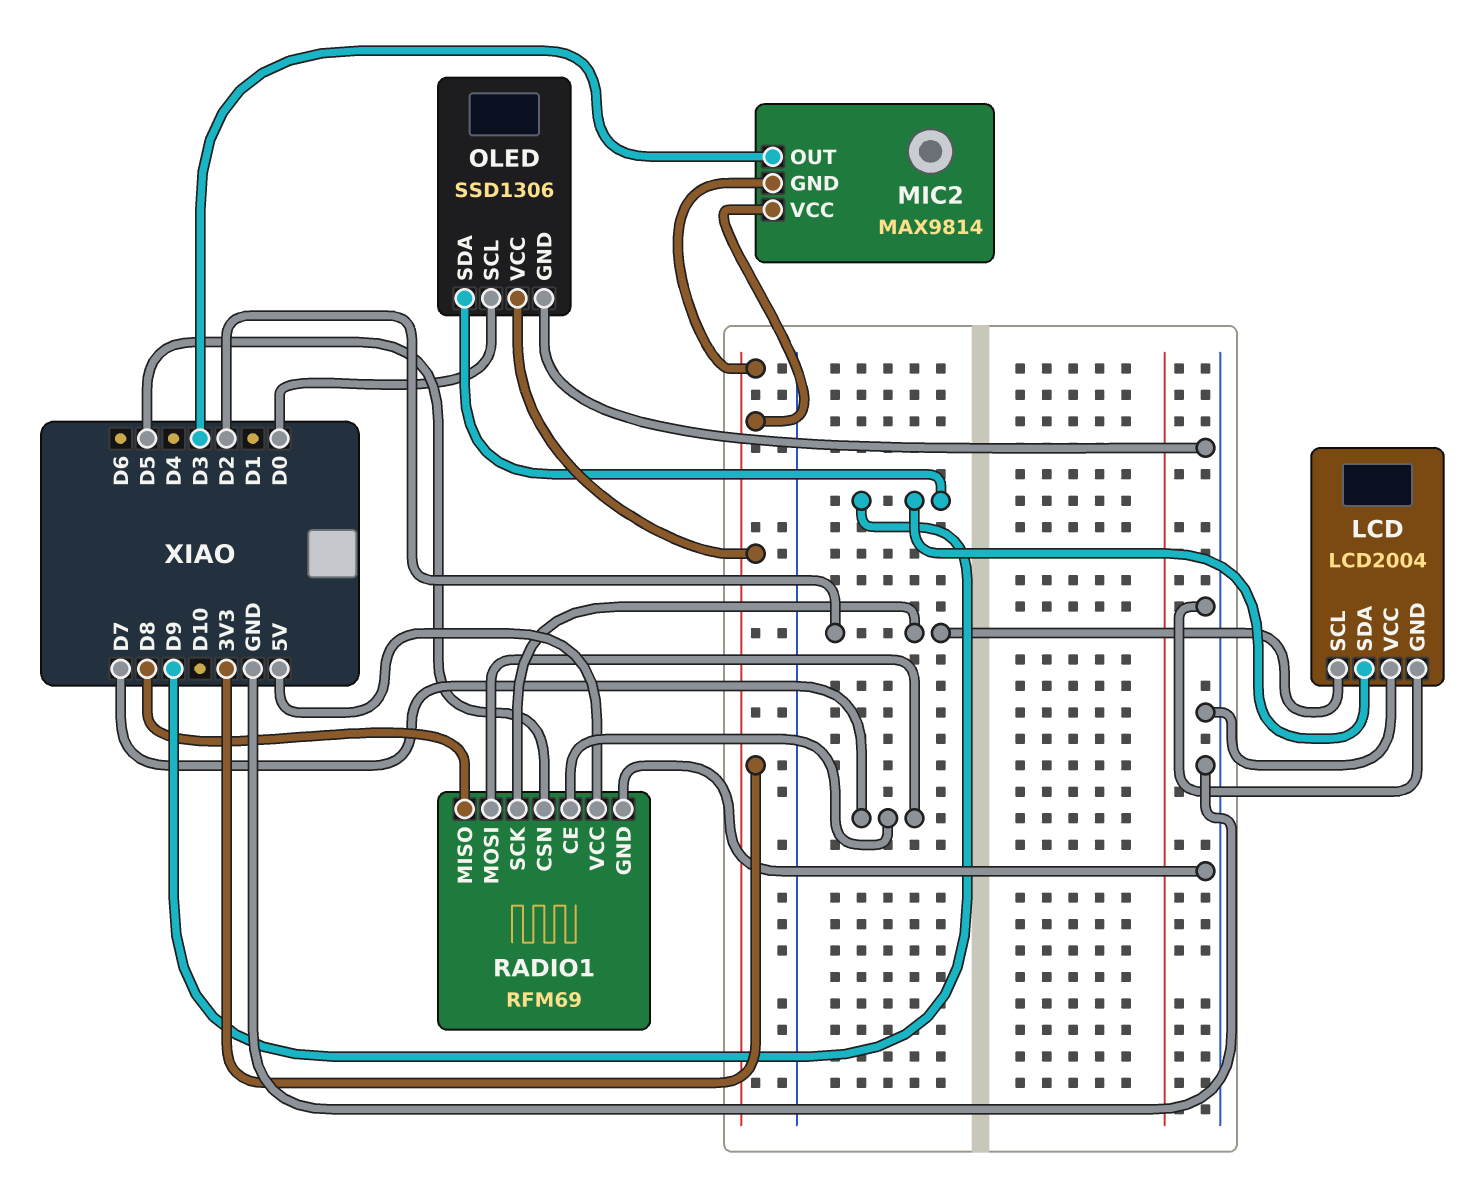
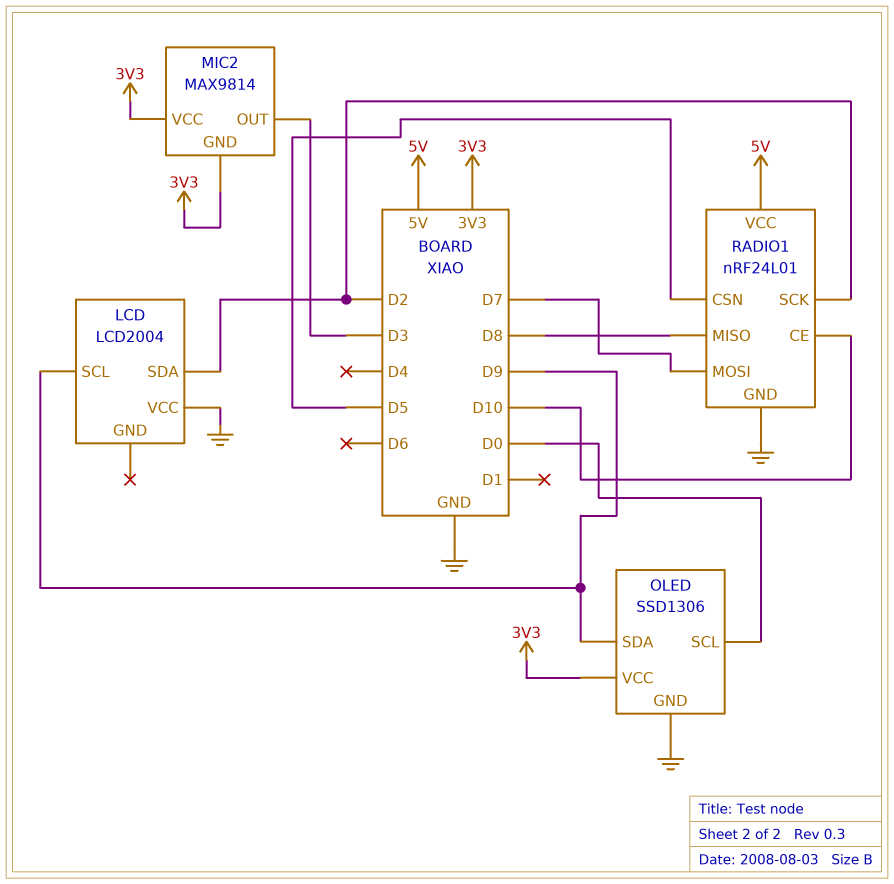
LCD pin GND: GND -> none
LCD pin SCL: D2 -> D9
LCD pin SDA: D9 -> D2
RADIO1: RFM69 -> nRF24L01
RADIO1 pin CE: D7 -> D10

